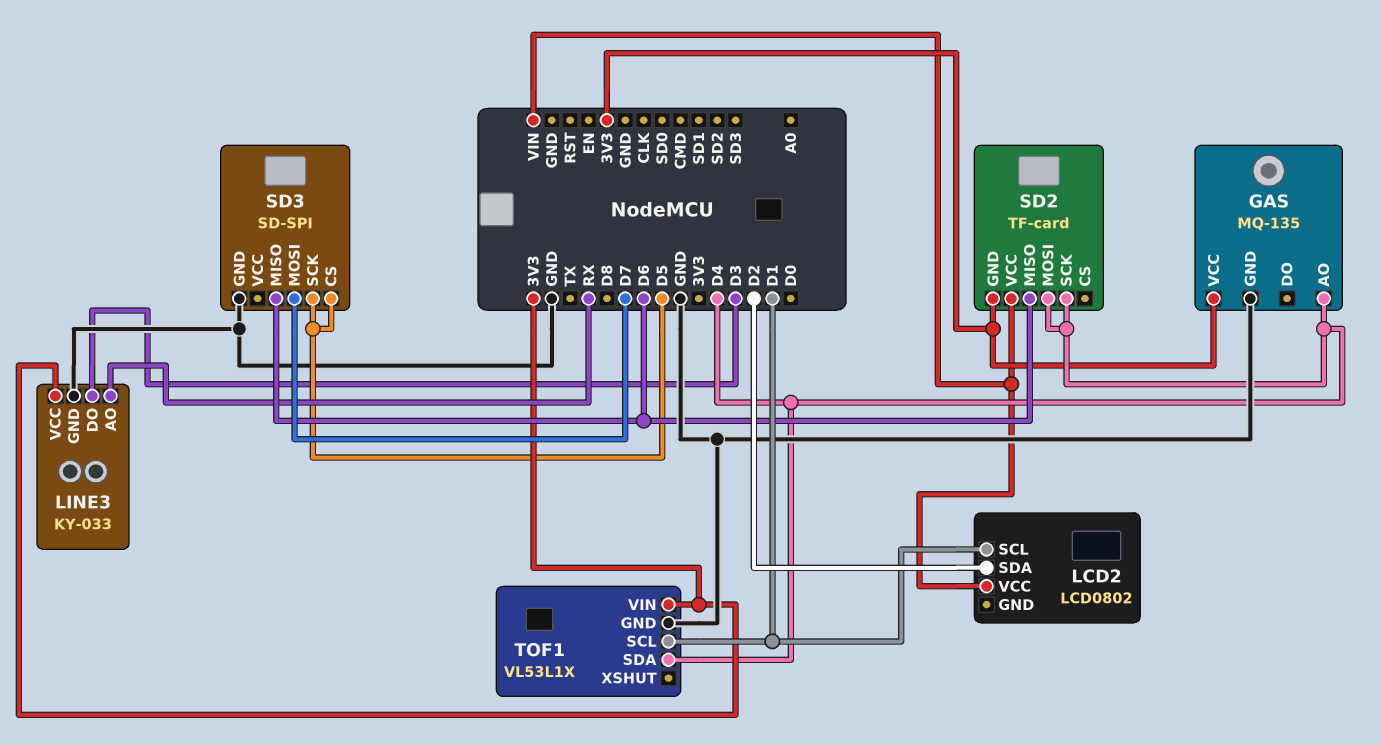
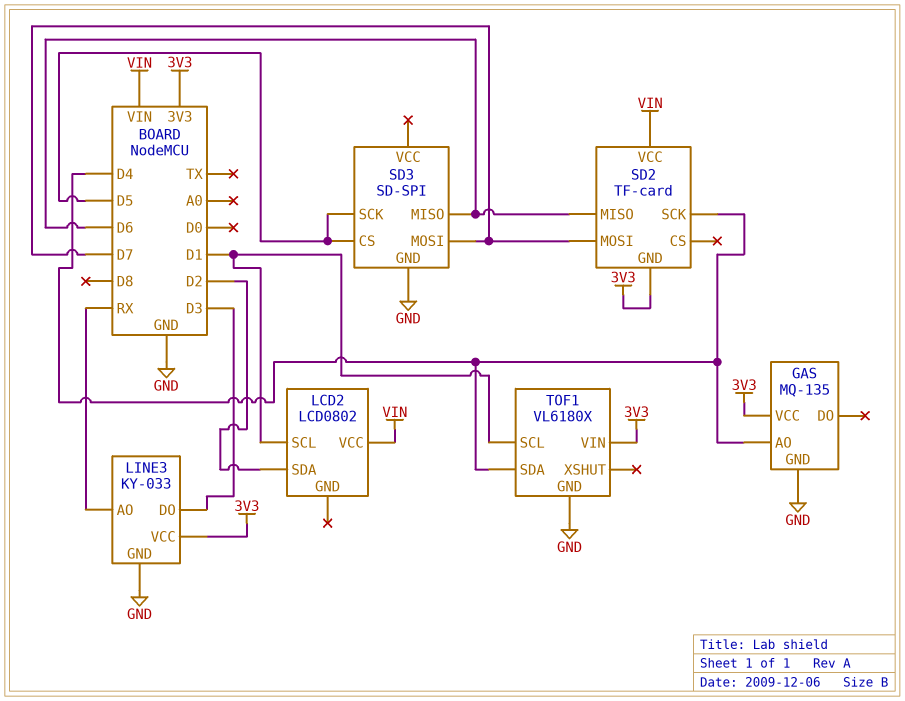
SD2 pin MOSI: D4 -> D7
TOF1: VL53L1X -> VL6180X

